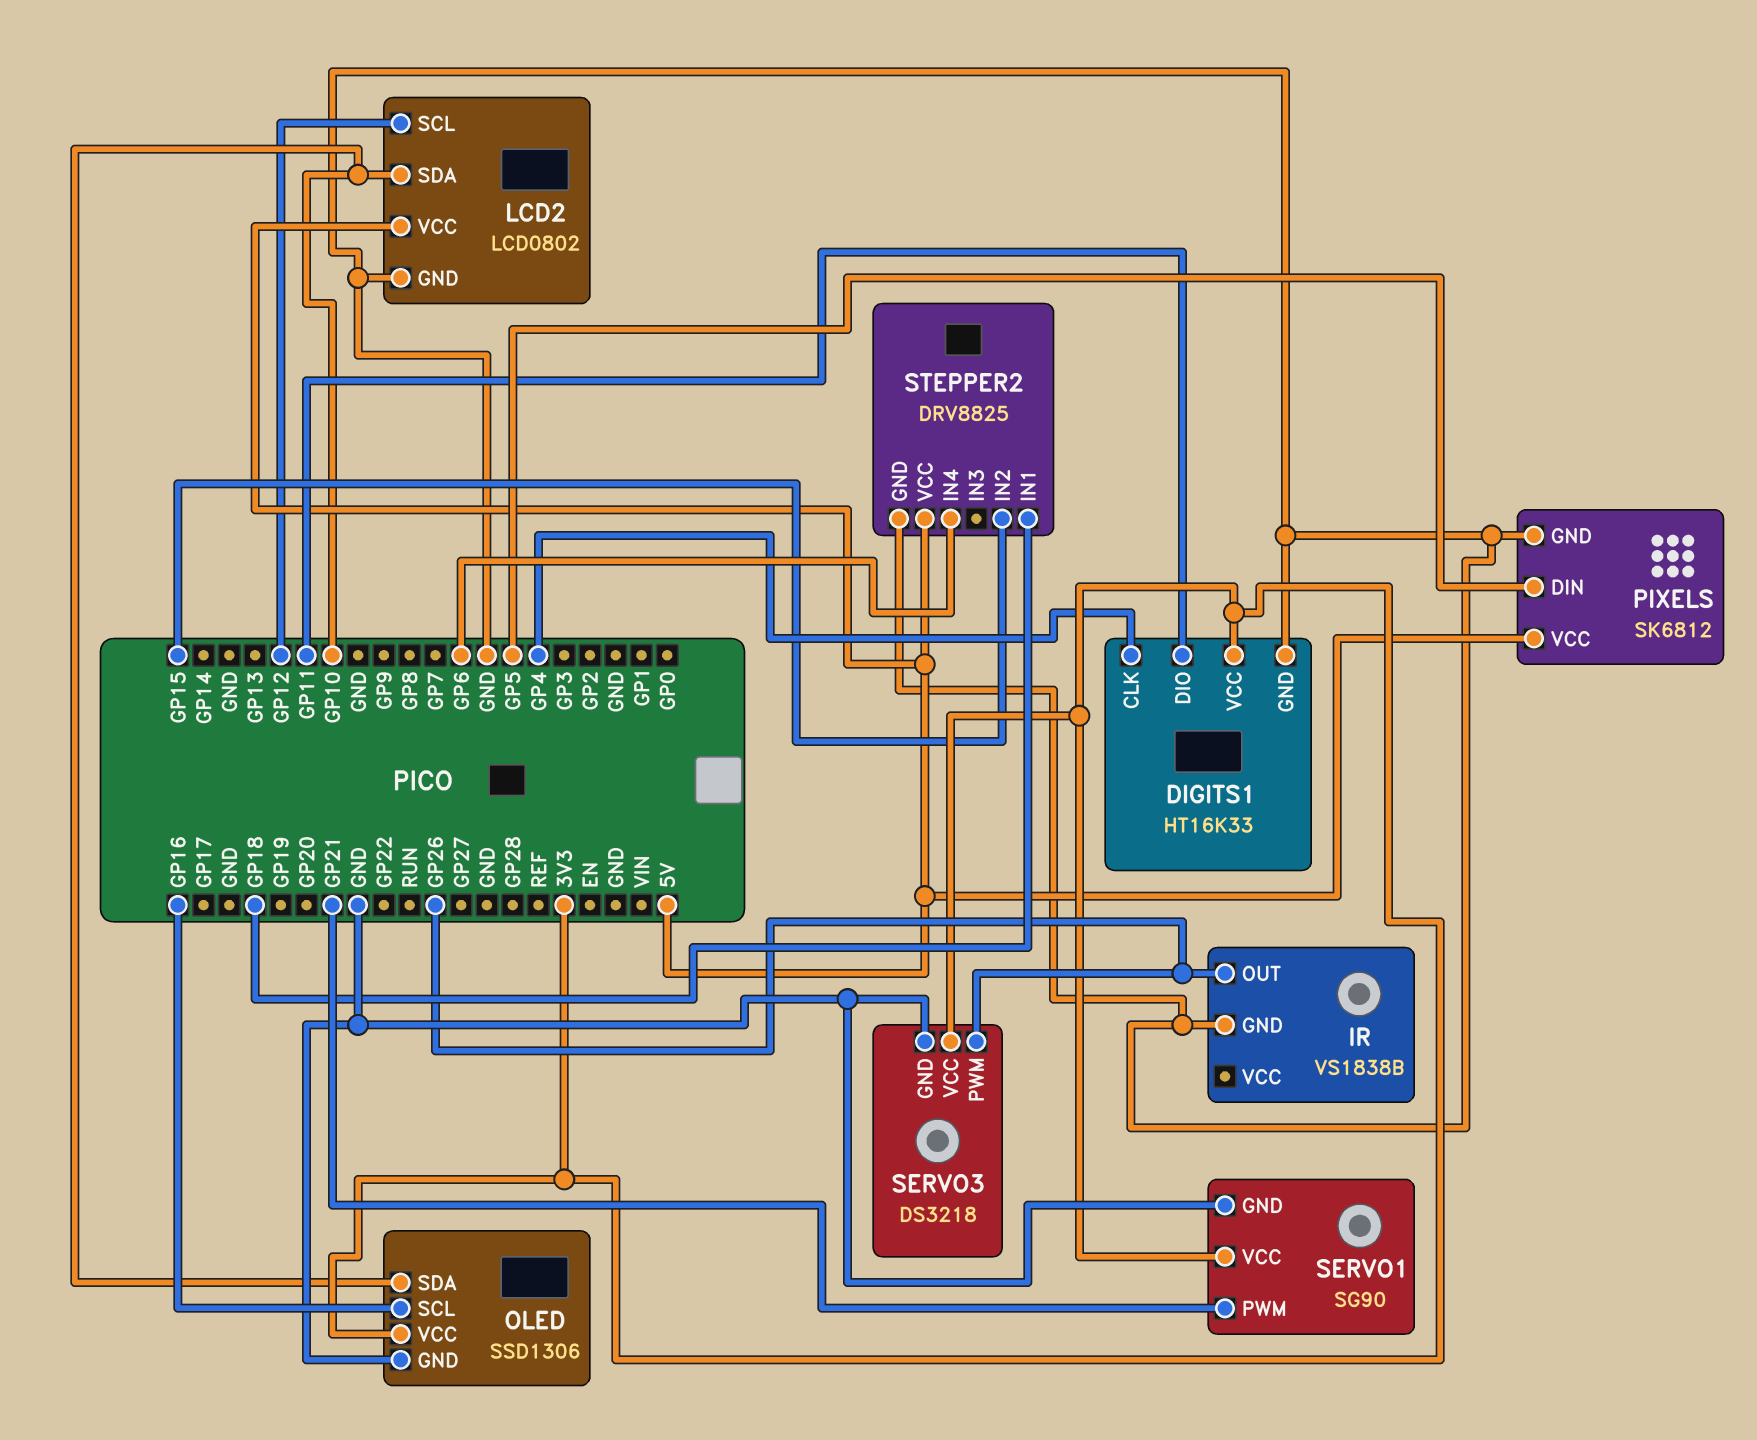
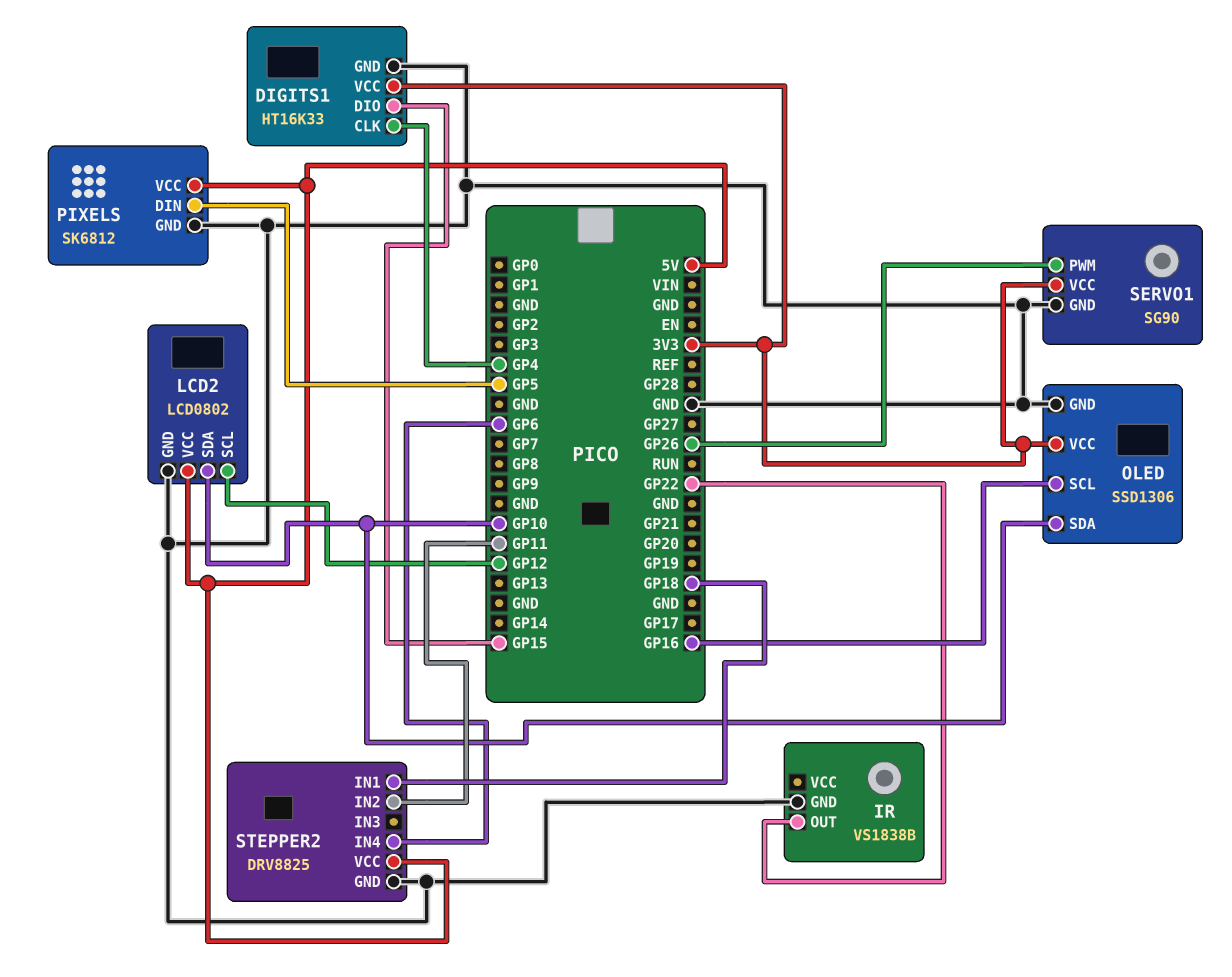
DIGITS1 pin DIO: GP11 -> GP15
IR pin OUT: GP26 -> GP22
SERVO1 pin PWM: GP21 -> GP26
SERVO3: DS3218 -> none
SERVO3 pin GND: GND -> none
SERVO3 pin PWM: GP26 -> none
SERVO3 pin VCC: 3V3 -> none
STEPPER2 pin IN2: GP15 -> GP11

